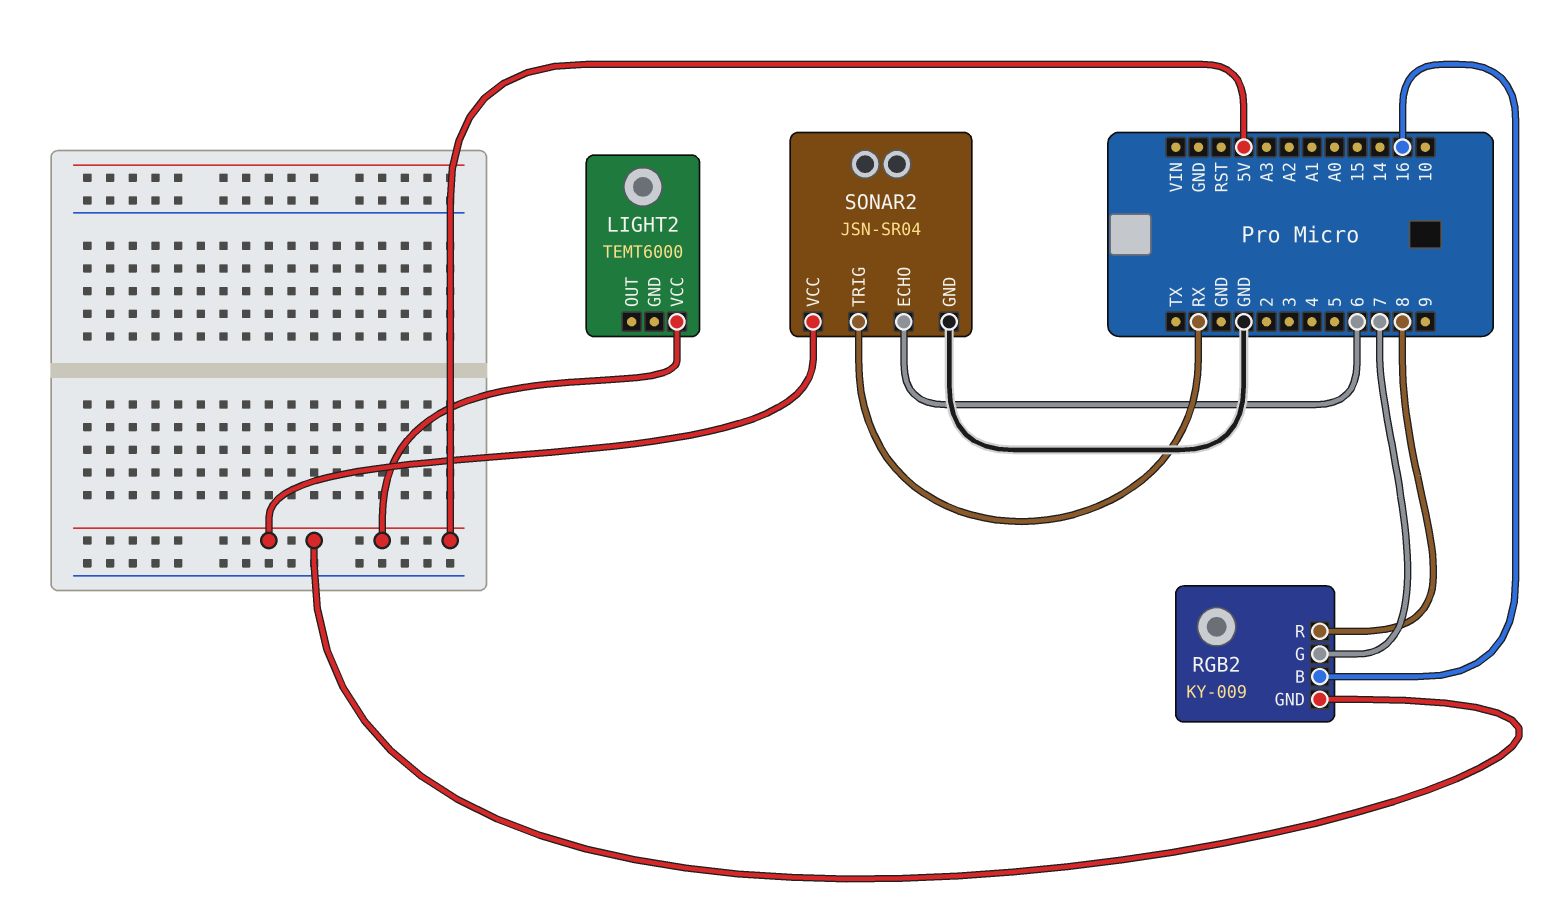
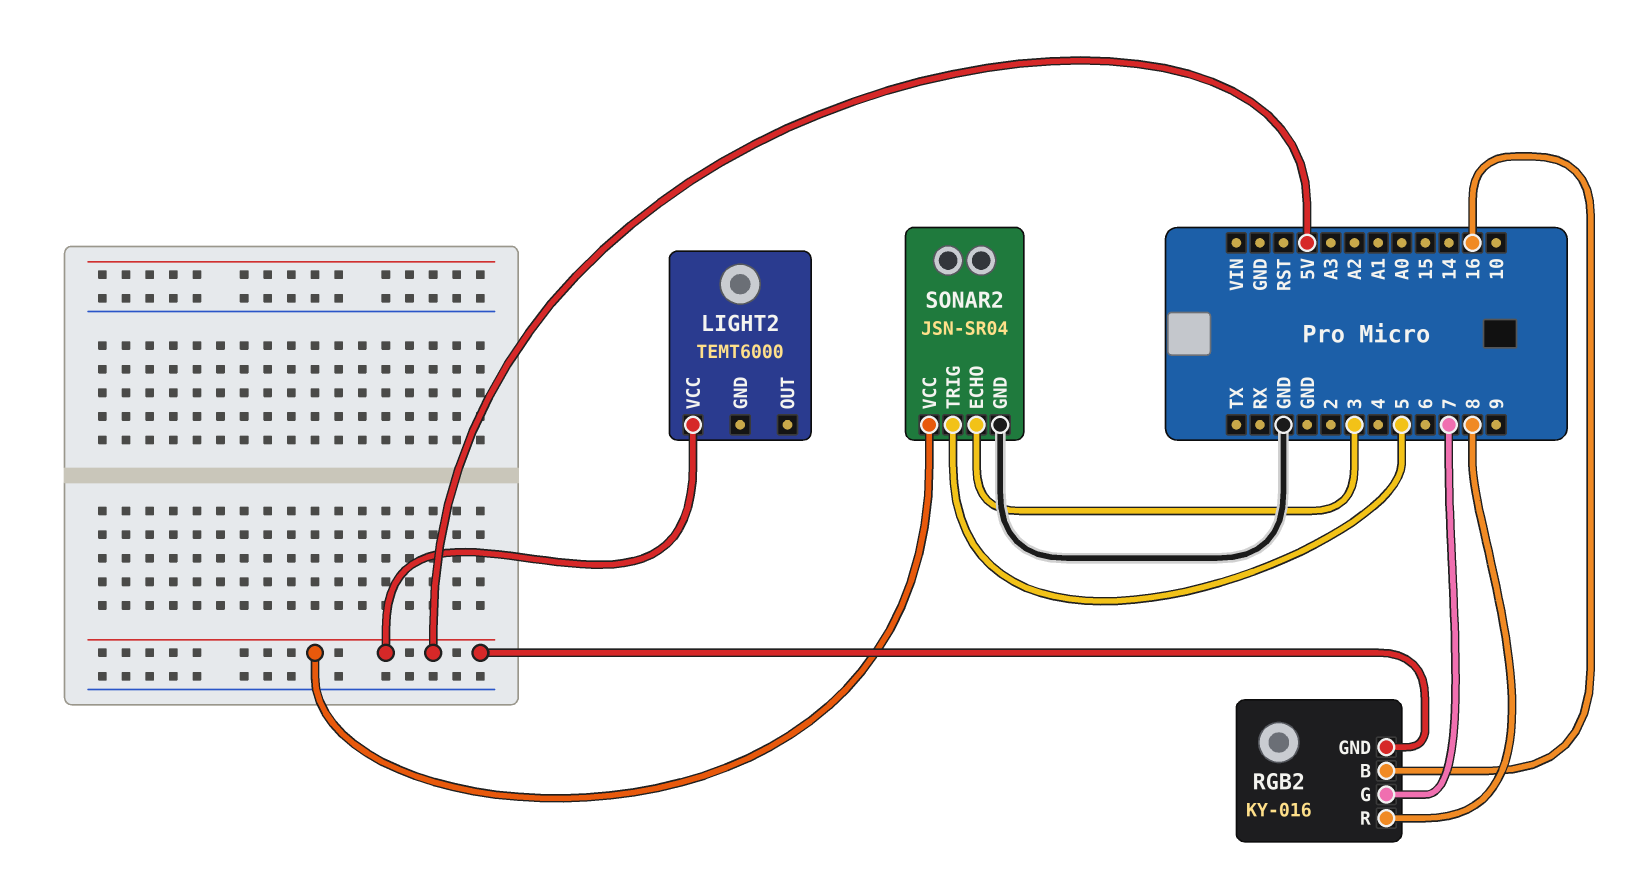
RGB2: KY-009 -> KY-016
SONAR2 pin ECHO: 6 -> 3
SONAR2 pin TRIG: RX -> 5

